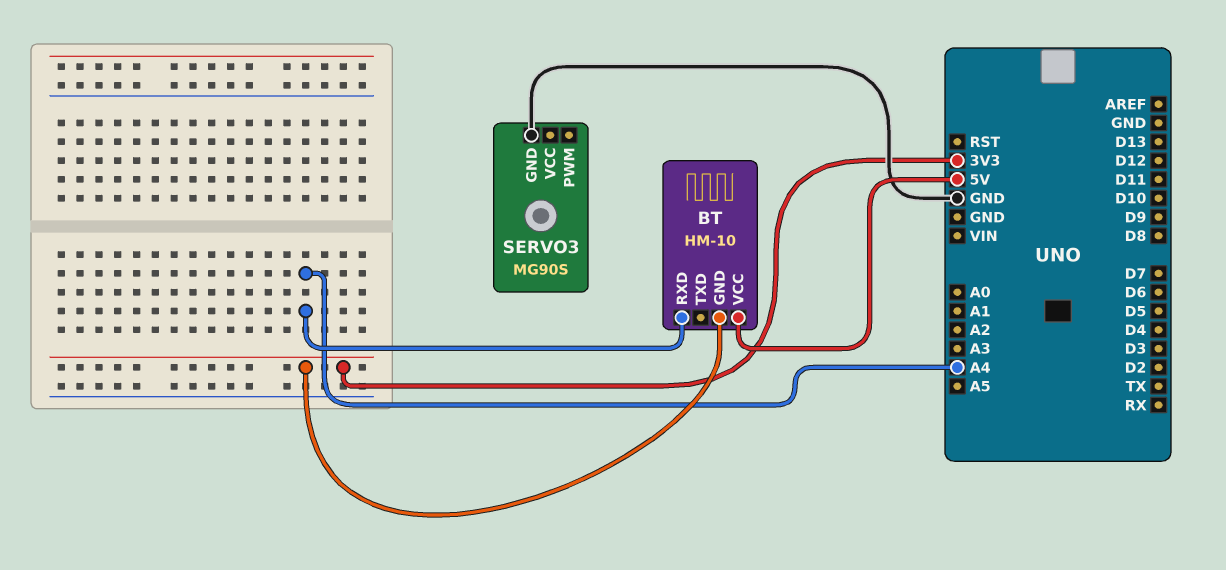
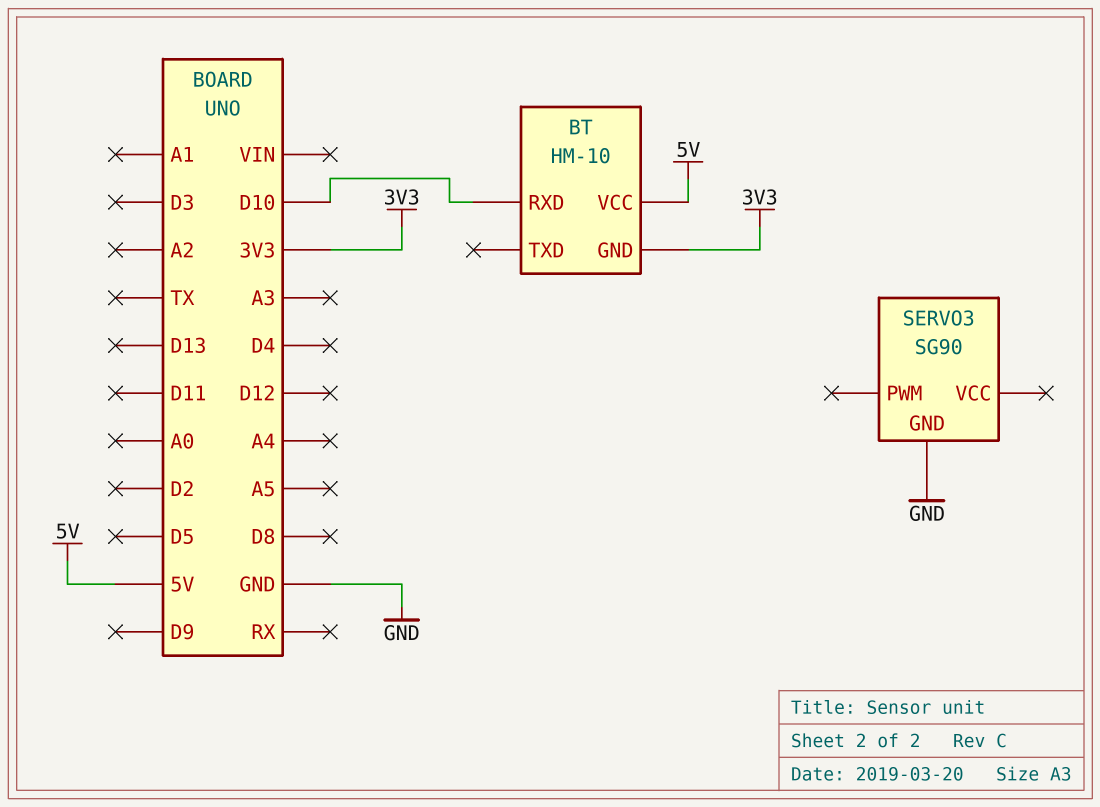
BT pin RXD: A4 -> D10
SERVO3: MG90S -> SG90

